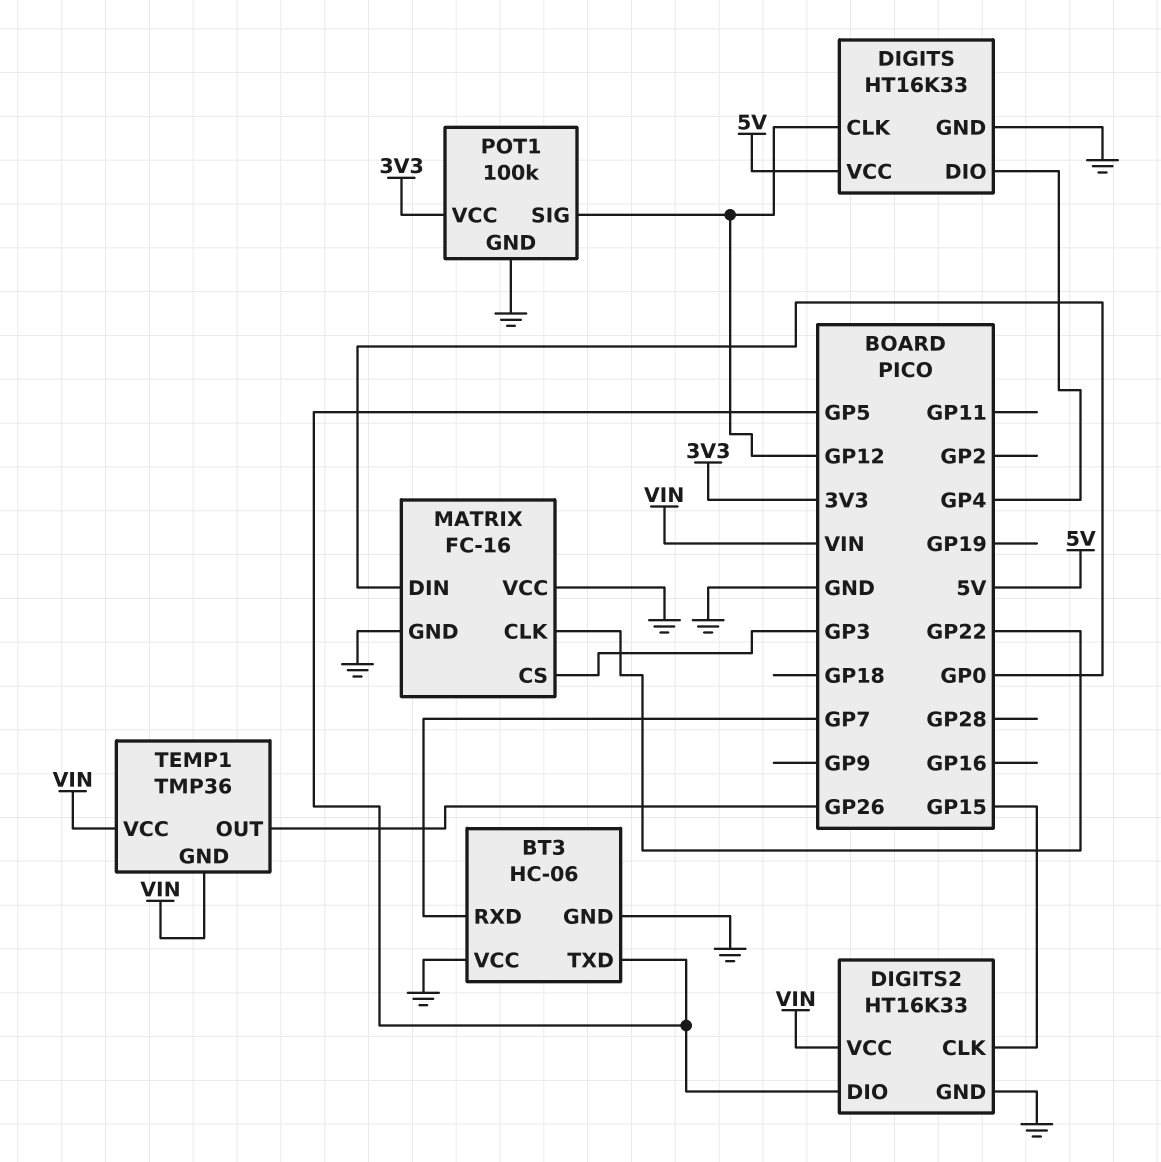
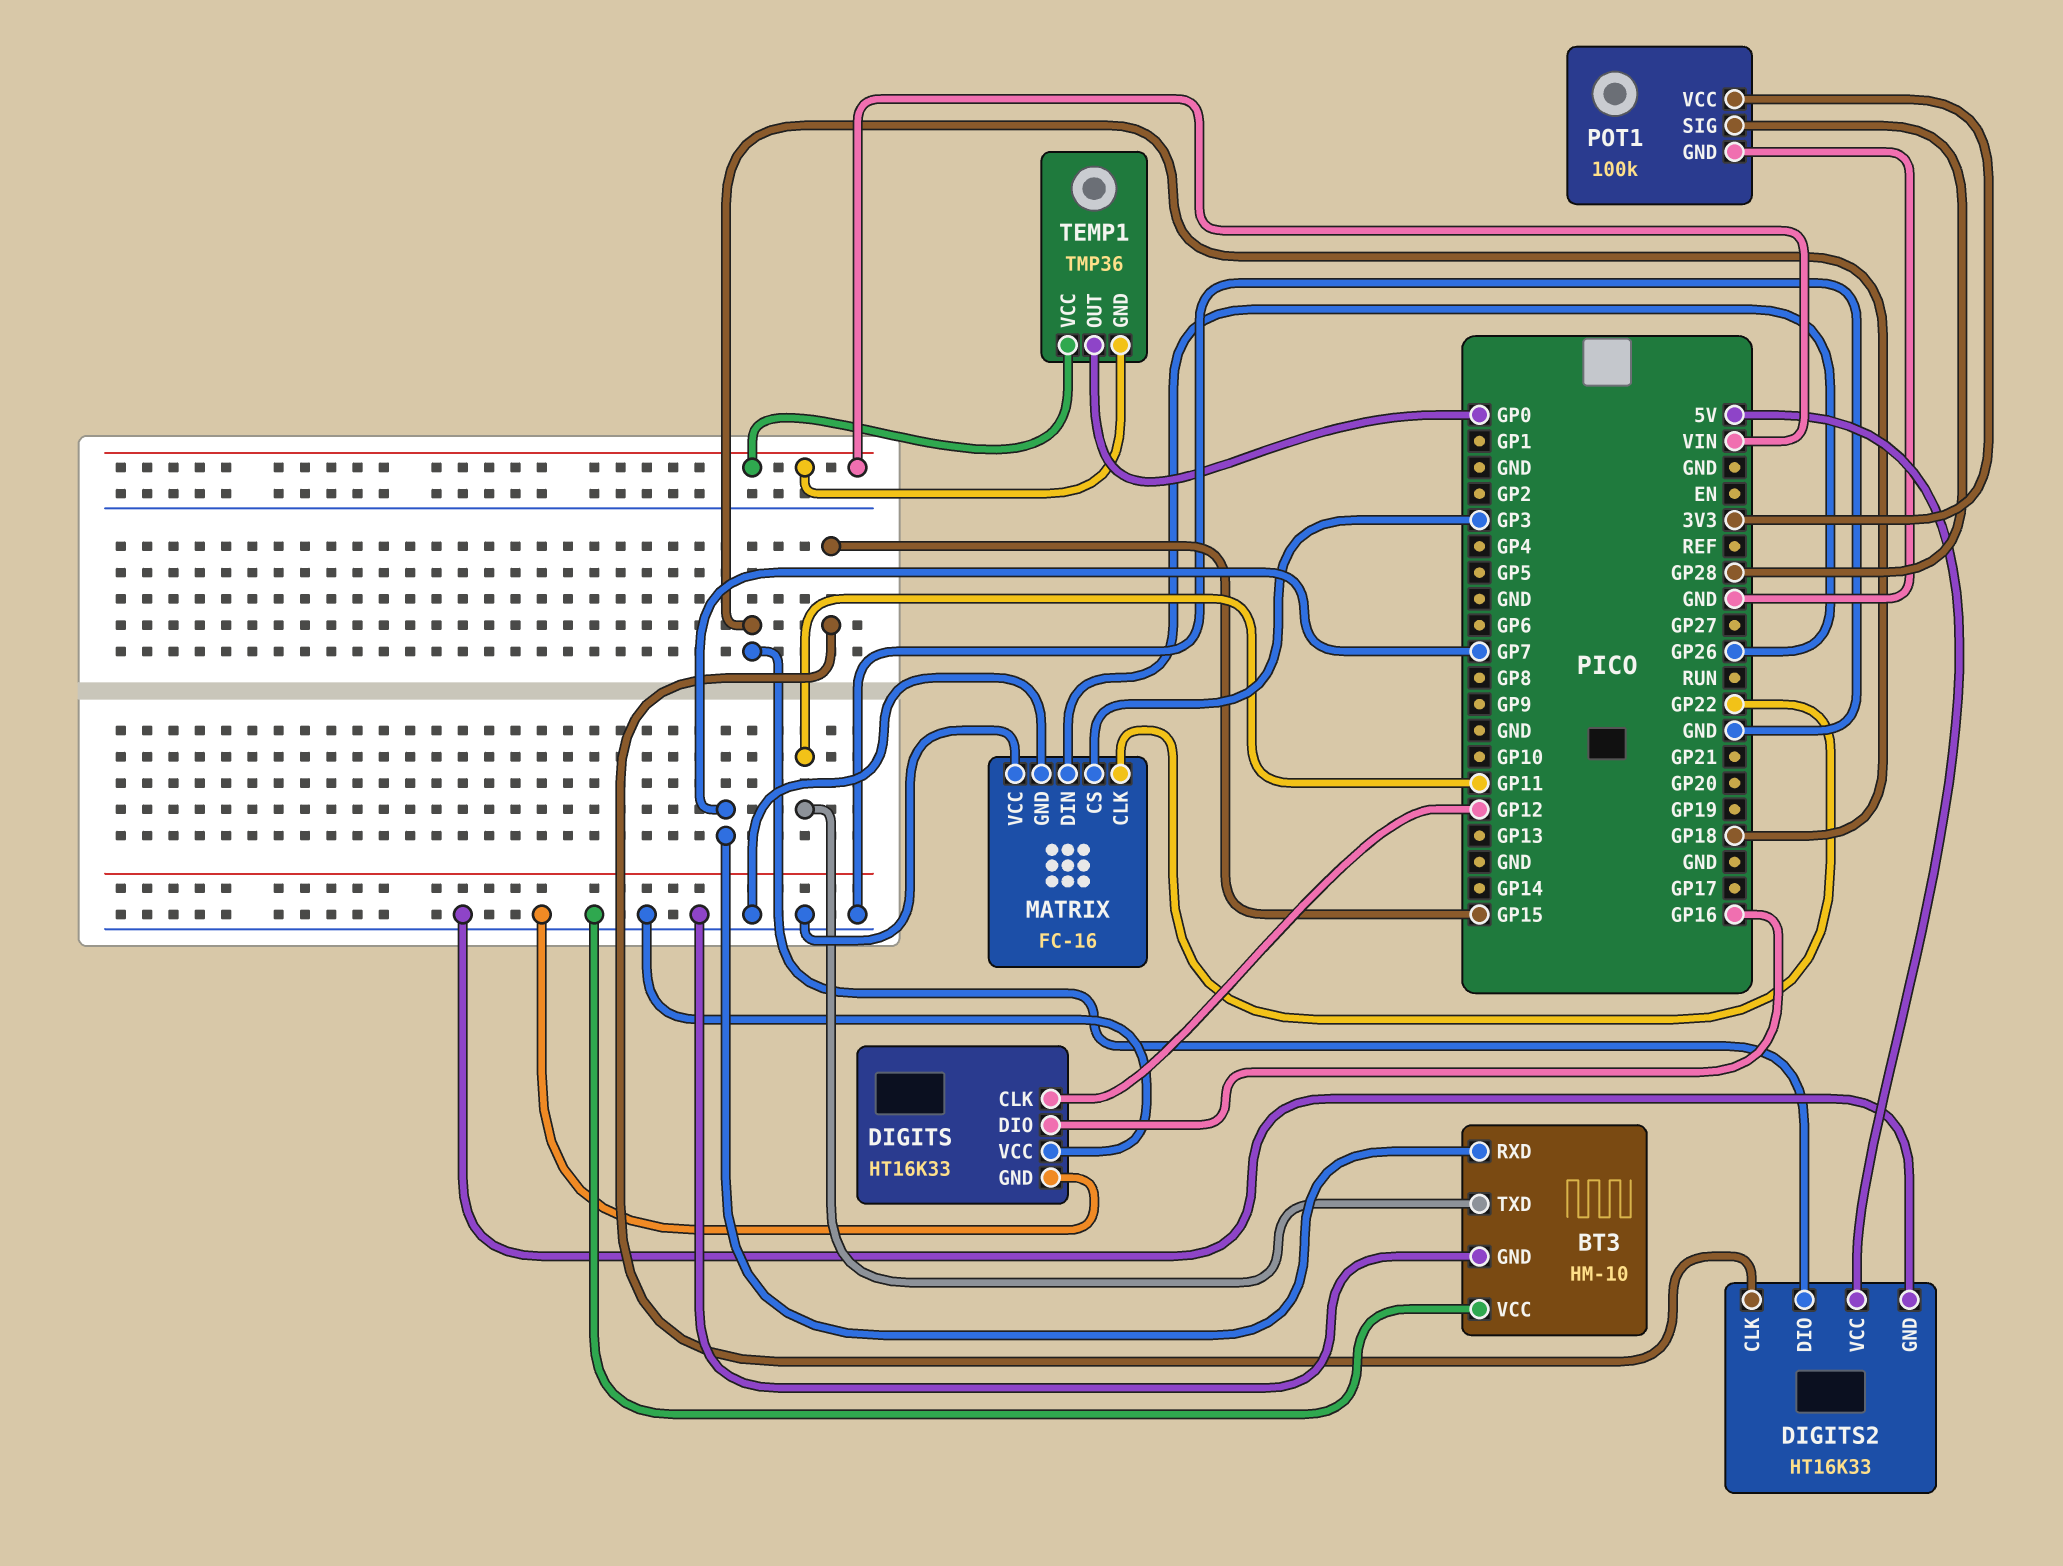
BT3: HC-06 -> HM-10
BT3 pin TXD: GP5 -> GP11
DIGITS pin DIO: GP4 -> GP16
DIGITS pin VCC: 5V -> GND
DIGITS2 pin DIO: GP5 -> GP18
DIGITS2 pin VCC: VIN -> 5V
MATRIX pin DIN: GP0 -> GP26
POT1 pin SIG: GP12 -> GP28
TEMP1 pin OUT: GP26 -> GP0

